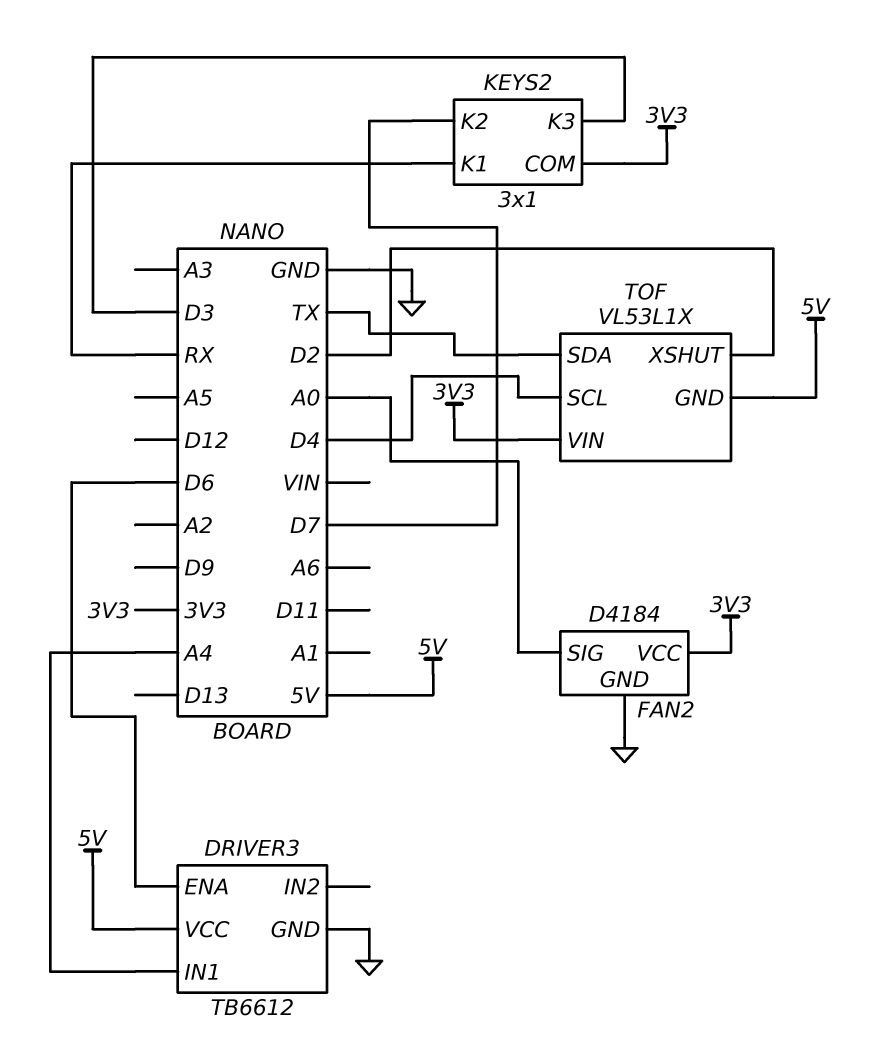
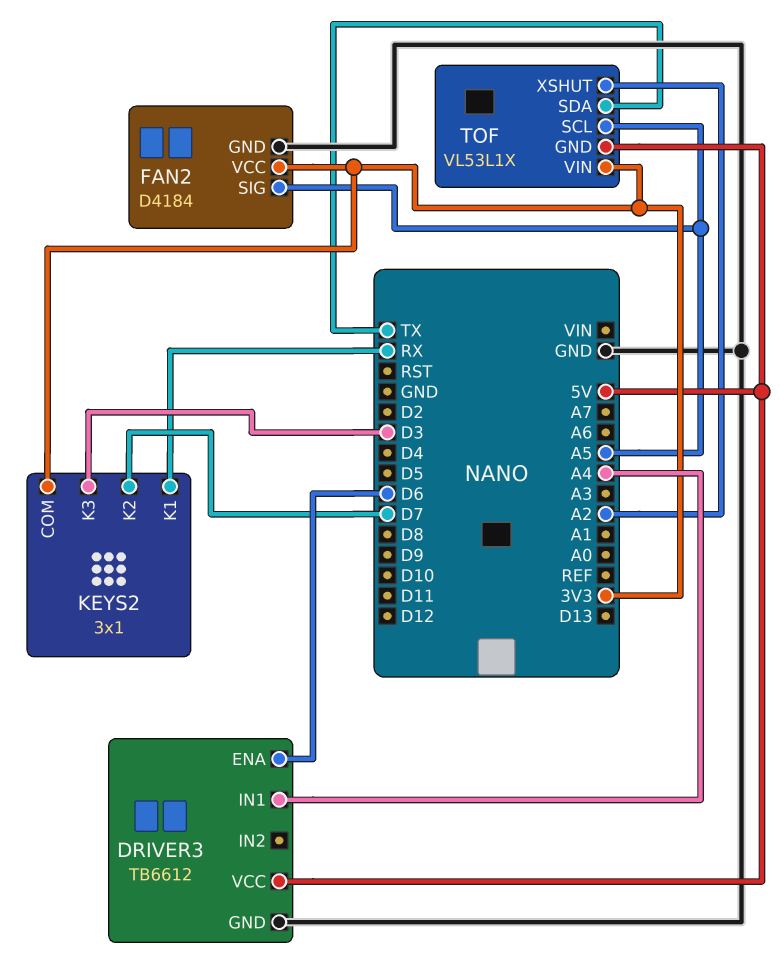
FAN2 pin SIG: A0 -> A5
TOF pin SCL: D4 -> A5
TOF pin XSHUT: D2 -> A2

